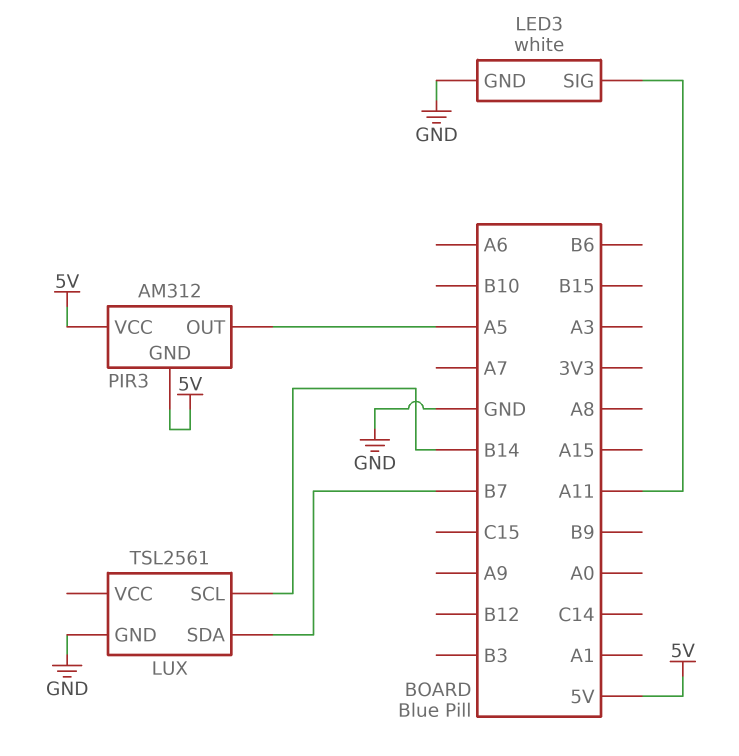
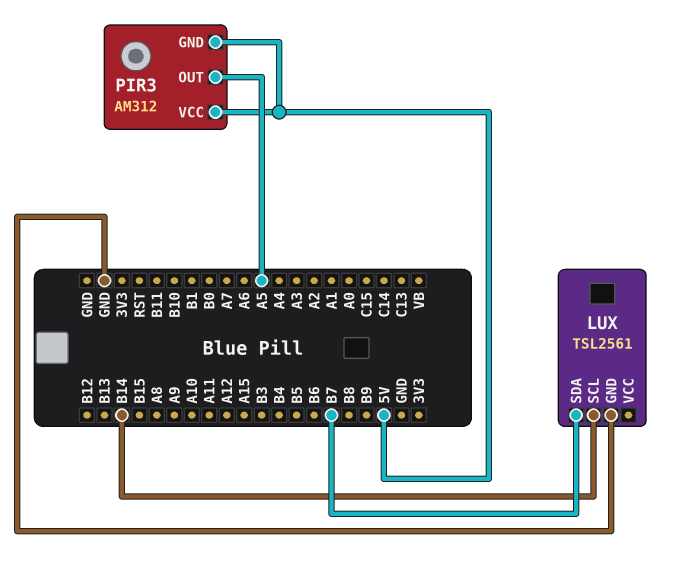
LED3: white -> none
LED3 pin GND: GND -> none
LED3 pin SIG: A11 -> none

